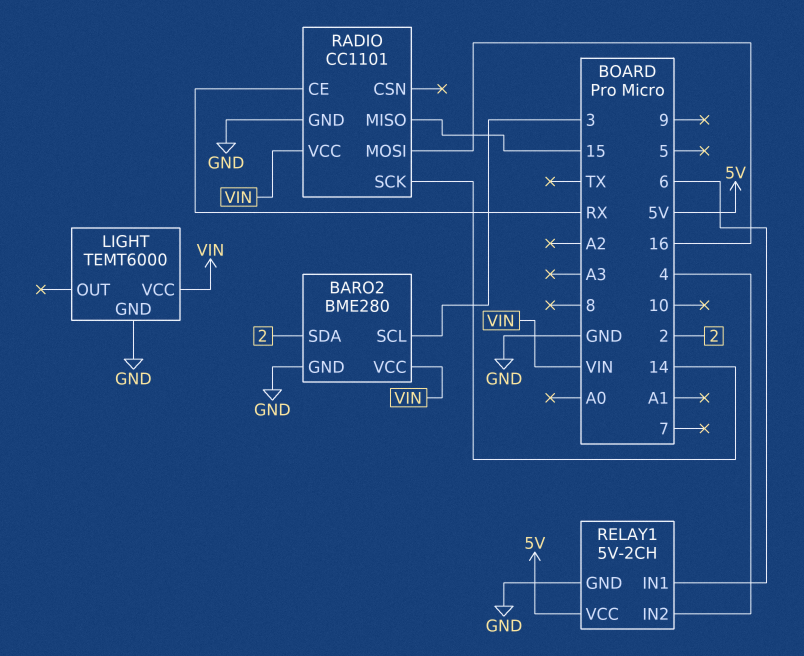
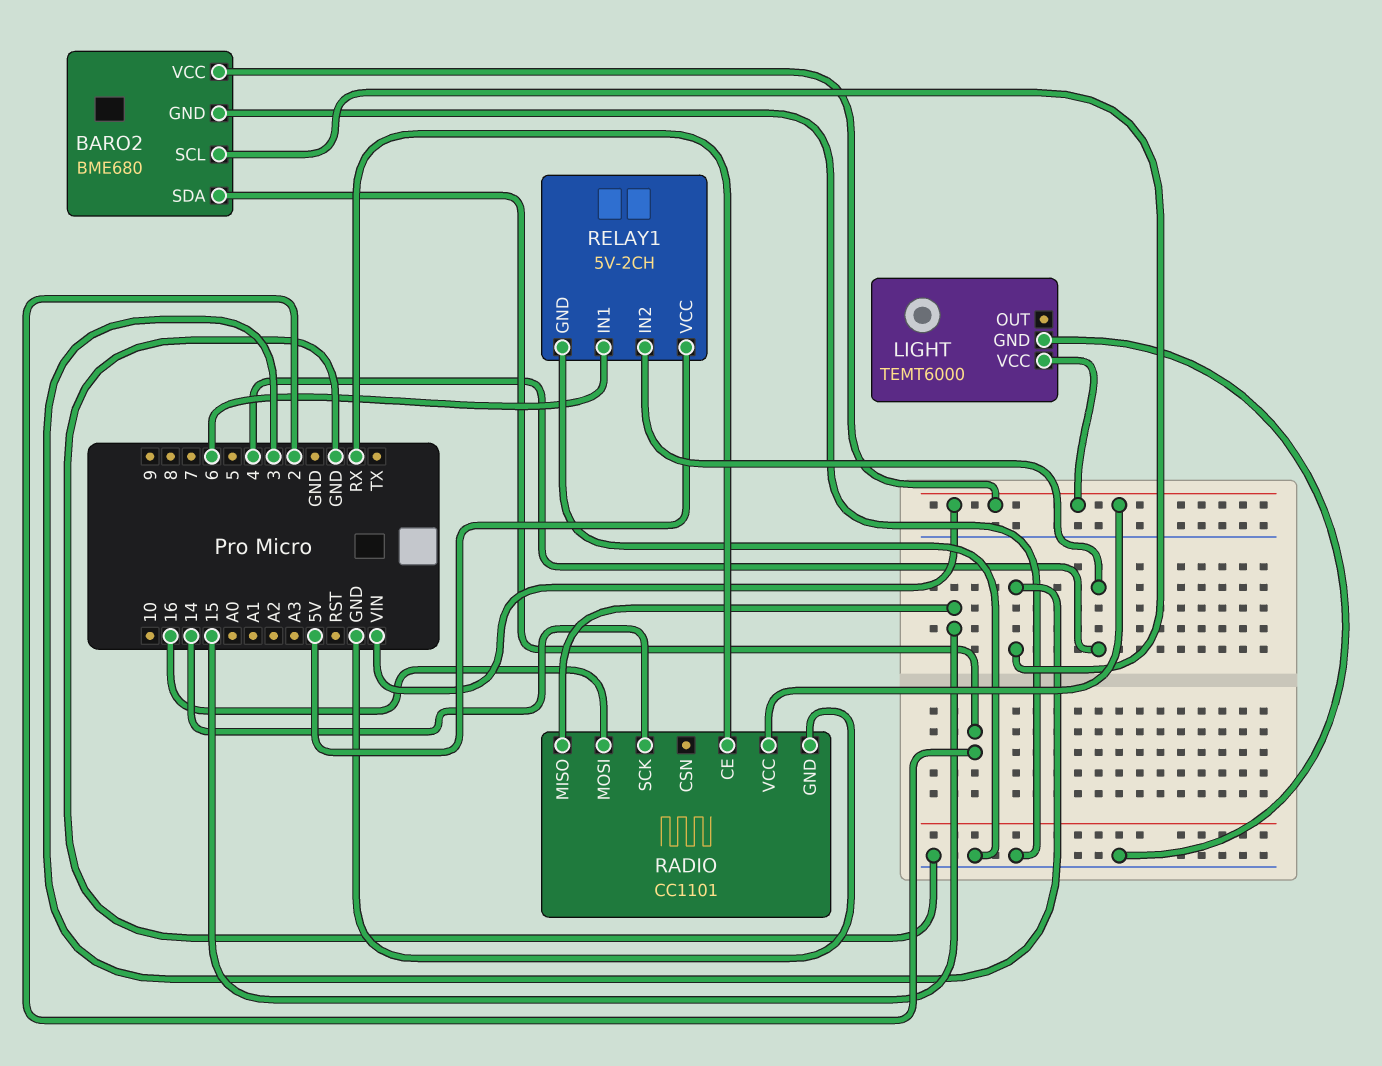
BARO2: BME280 -> BME680

